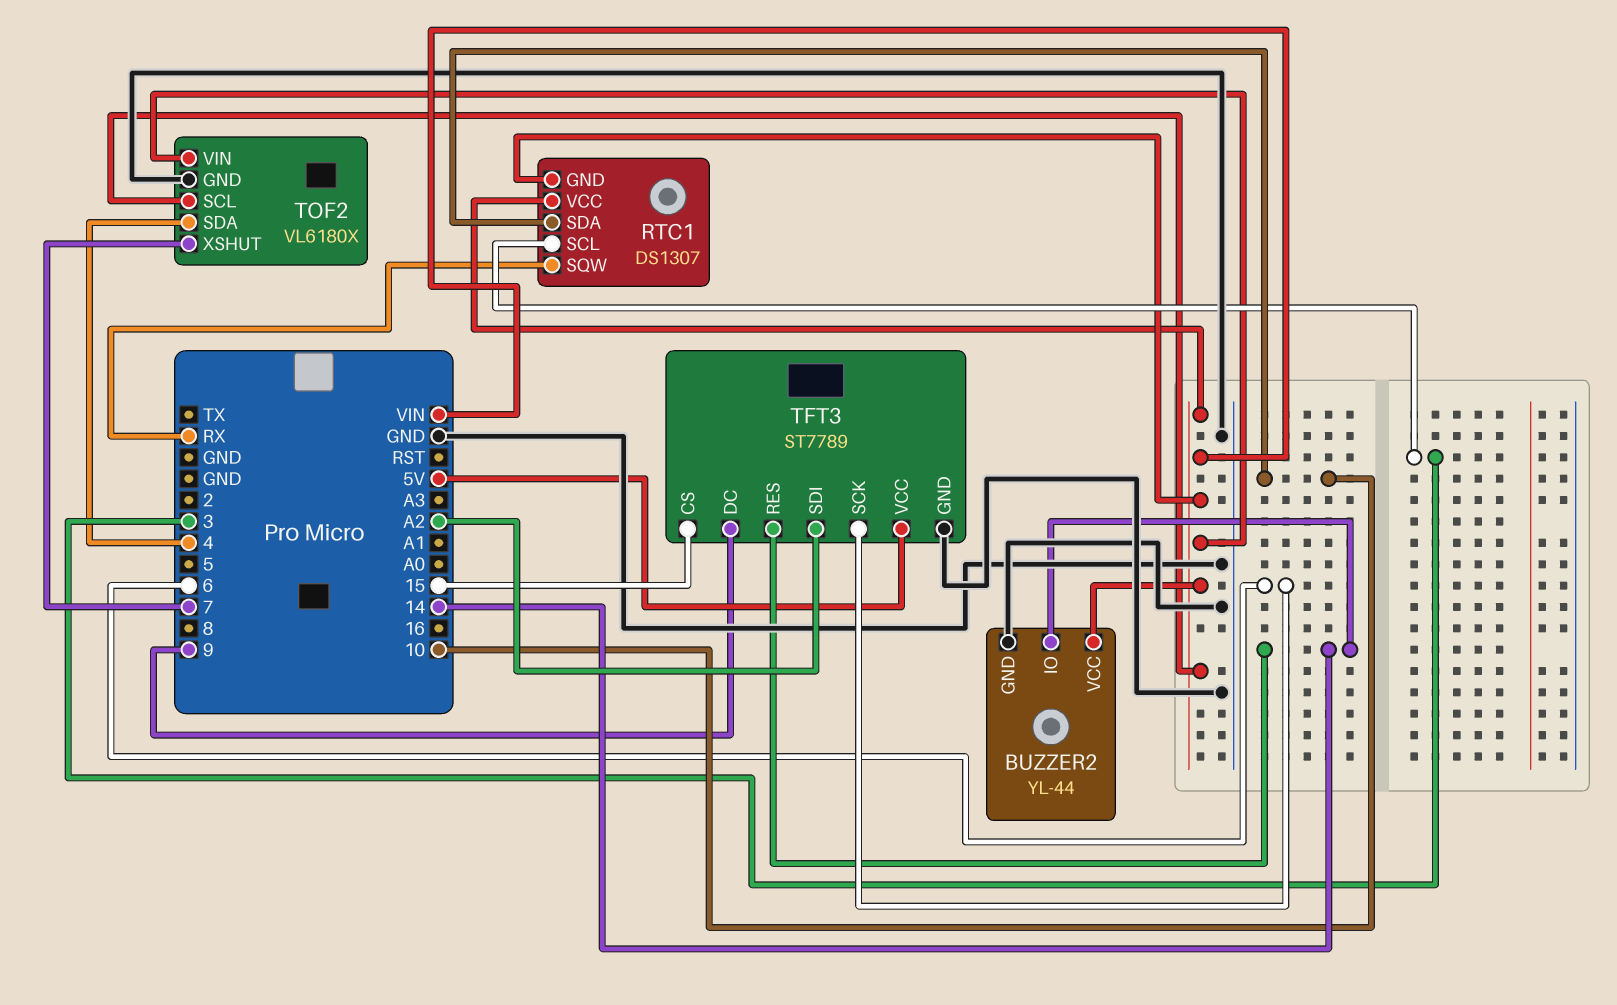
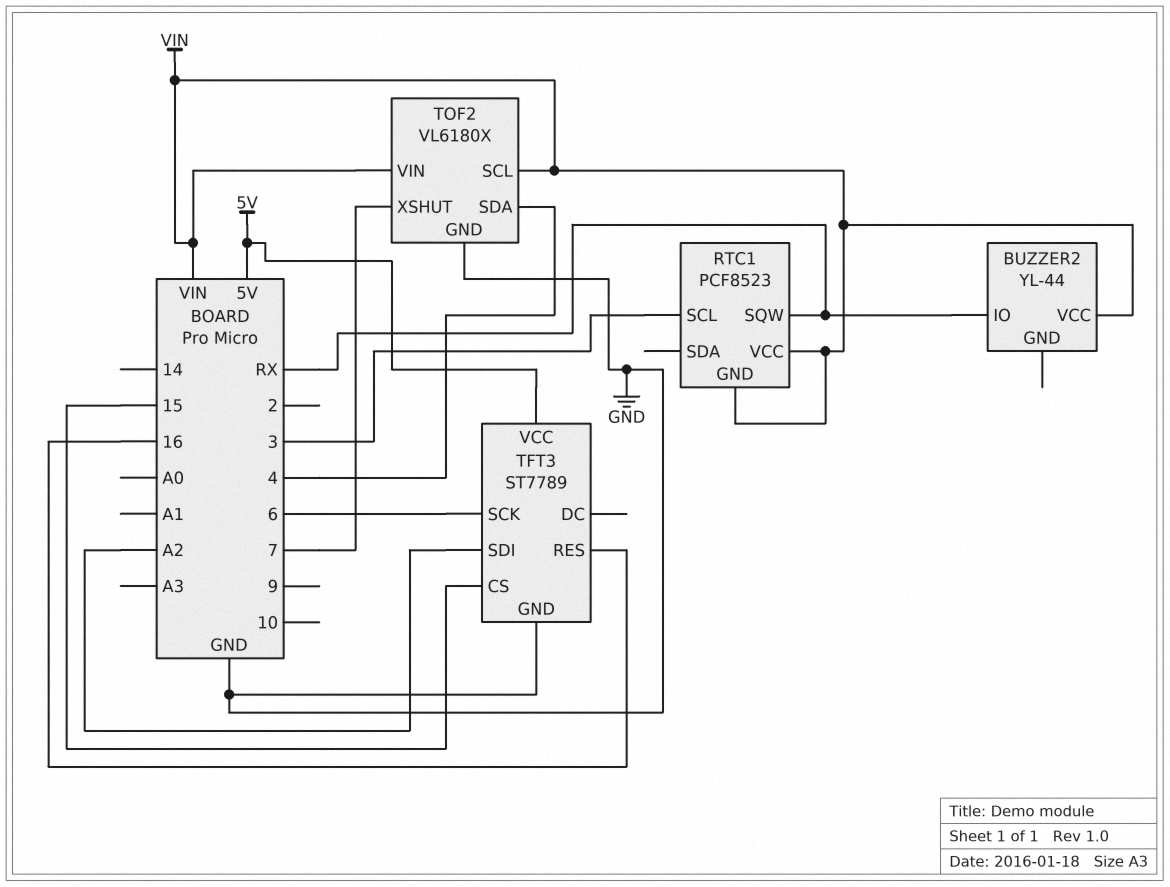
BUZZER2 pin GND: GND -> none
BUZZER2 pin IO: 14 -> RX
RTC1: DS1307 -> PCF8523
RTC1 pin SDA: 10 -> none
TFT3 pin DC: 9 -> none
TFT3 pin RES: 14 -> 16

